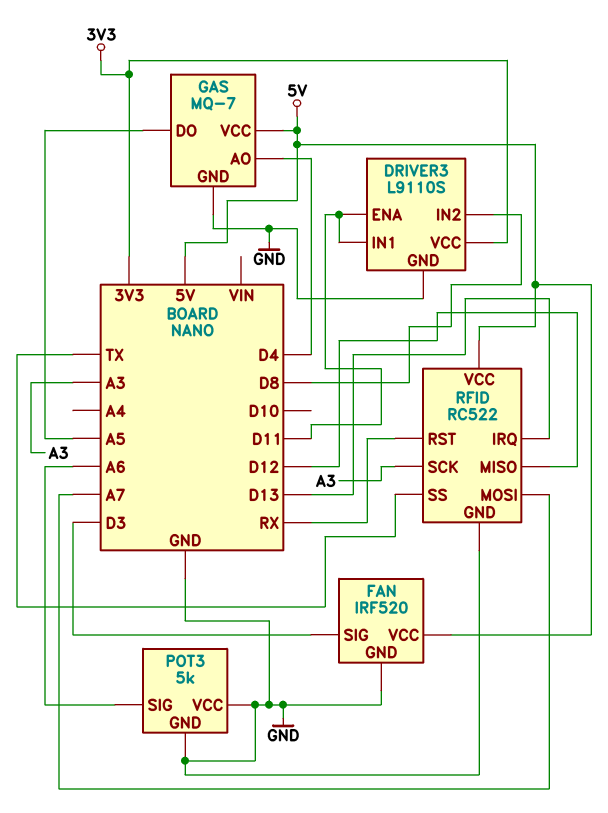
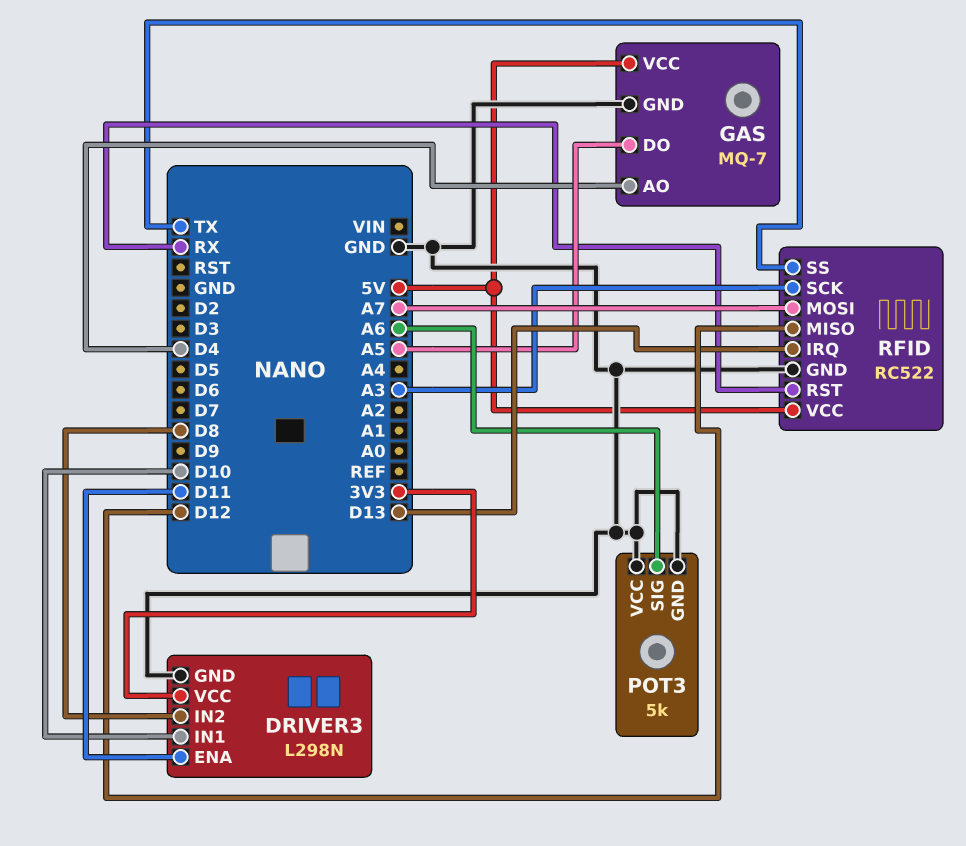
DRIVER3: L9110S -> L298N
DRIVER3 pin IN1: D11 -> D10
FAN: IRF520 -> none
FAN pin GND: GND -> none
FAN pin SIG: D3 -> none
FAN pin VCC: 5V -> none

